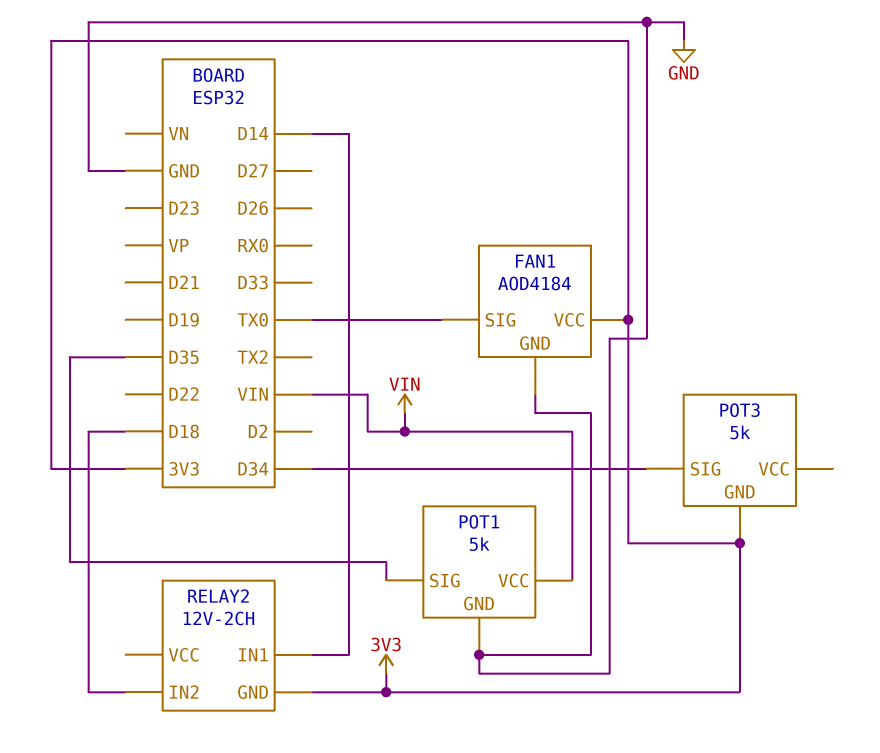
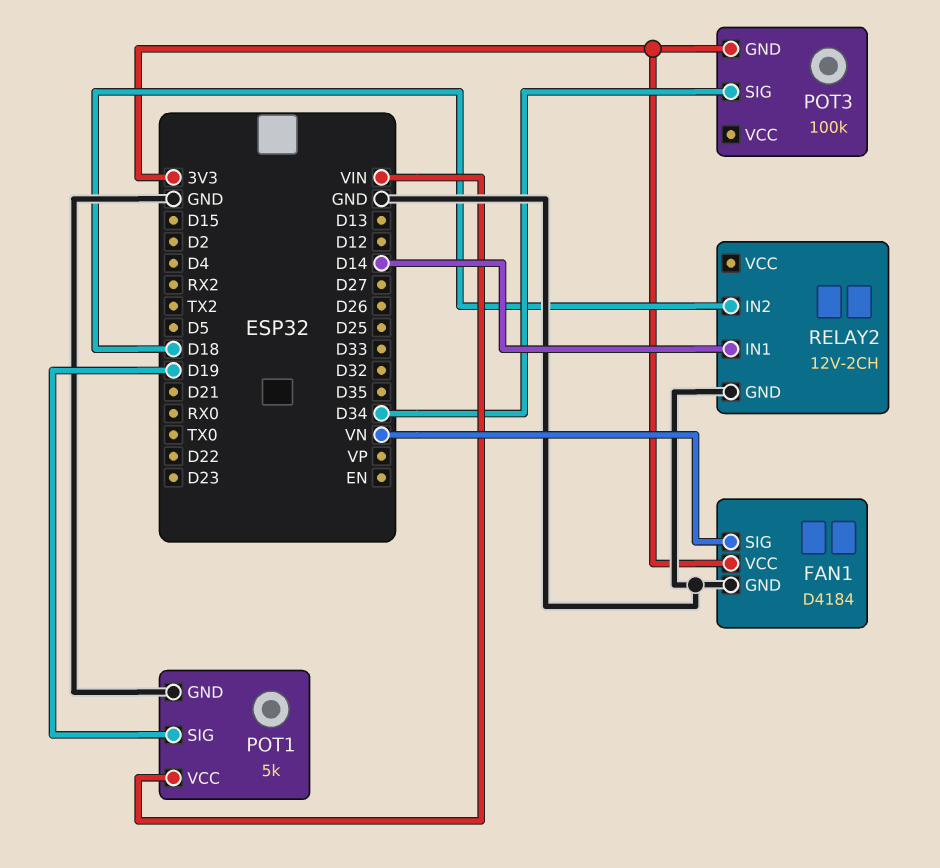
FAN1: AOD4184 -> D4184
FAN1 pin SIG: TX0 -> VN
POT1 pin SIG: D35 -> D19
POT3: 5k -> 100k
RELAY2 pin GND: 3V3 -> GND

